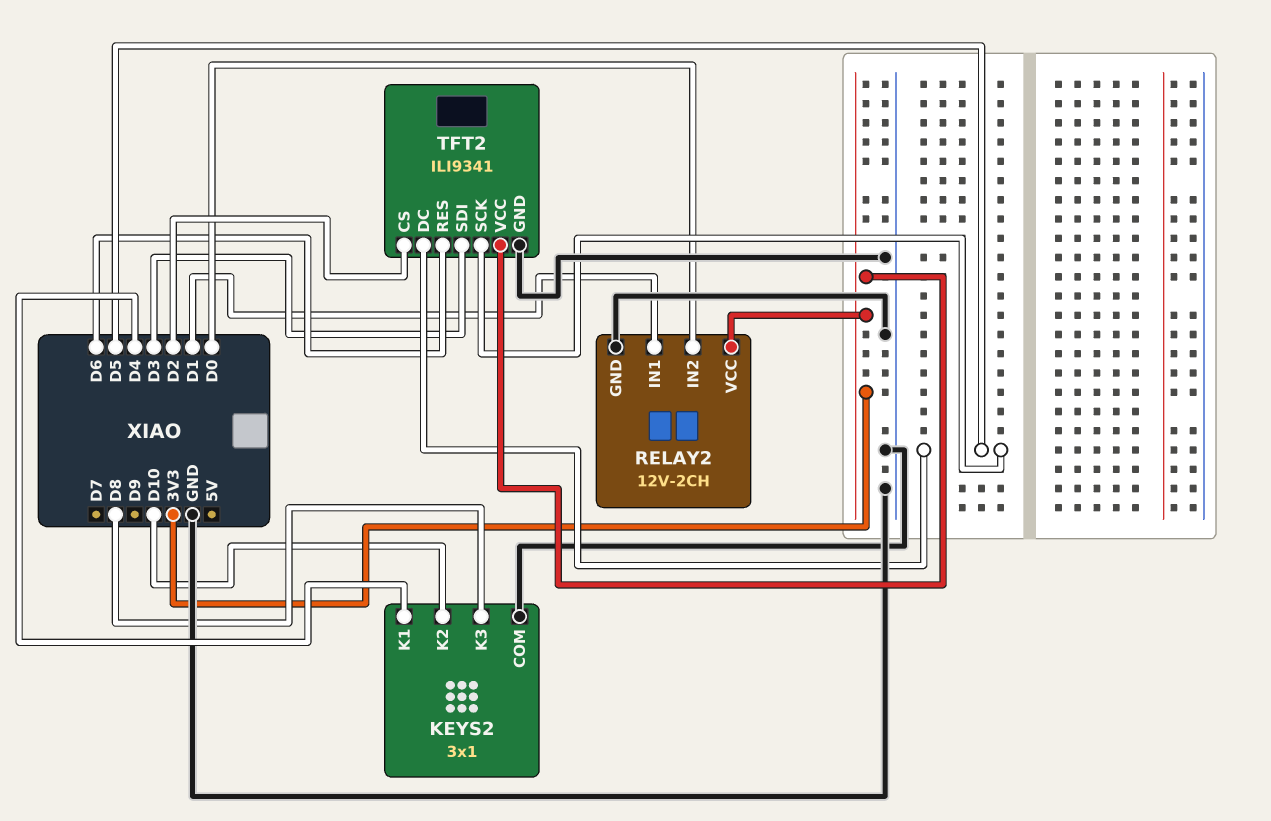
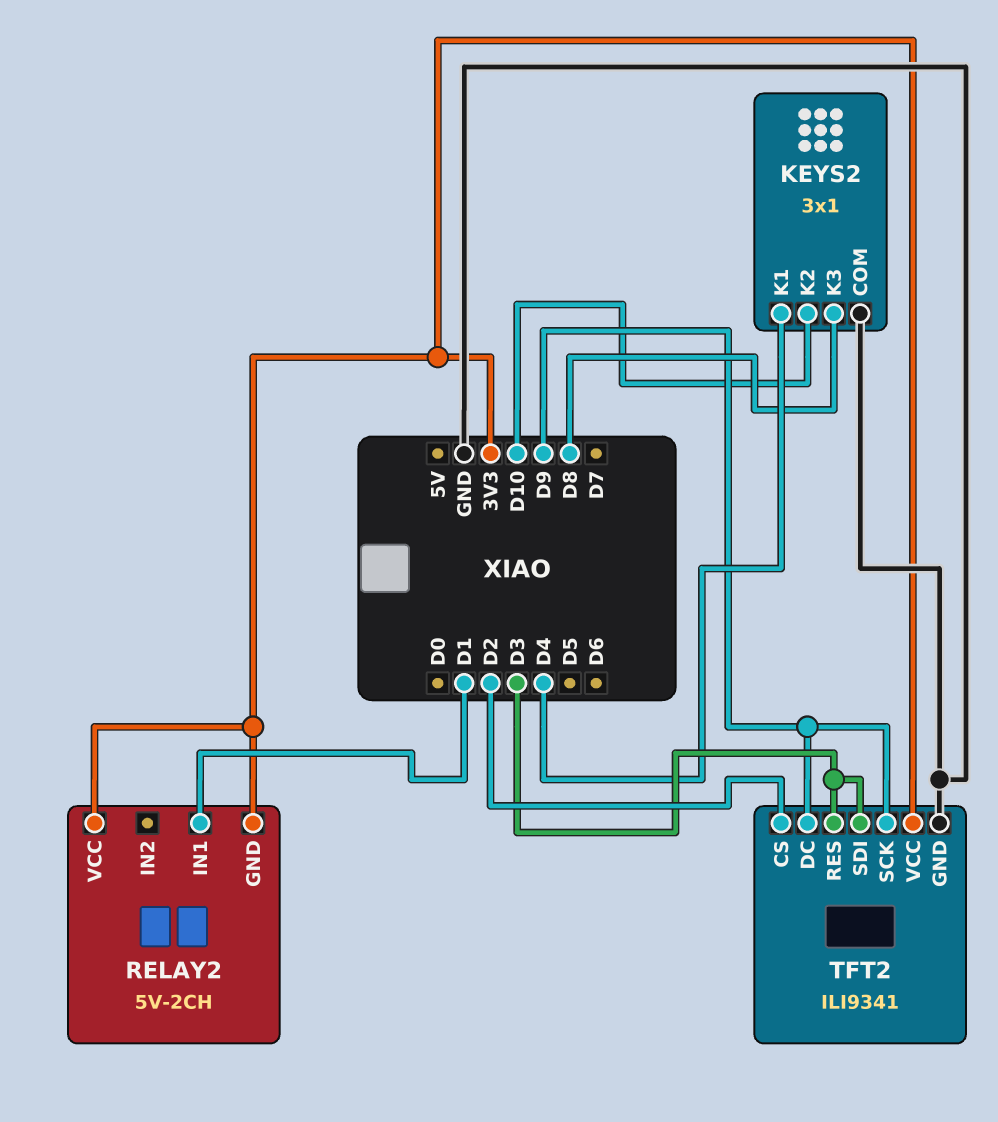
RELAY2: 12V-2CH -> 5V-2CH
RELAY2 pin GND: GND -> 3V3
RELAY2 pin IN2: D0 -> none
TFT2 pin DC: D5 -> D9
TFT2 pin RES: D6 -> D3
TFT2 pin SCK: D5 -> D9

